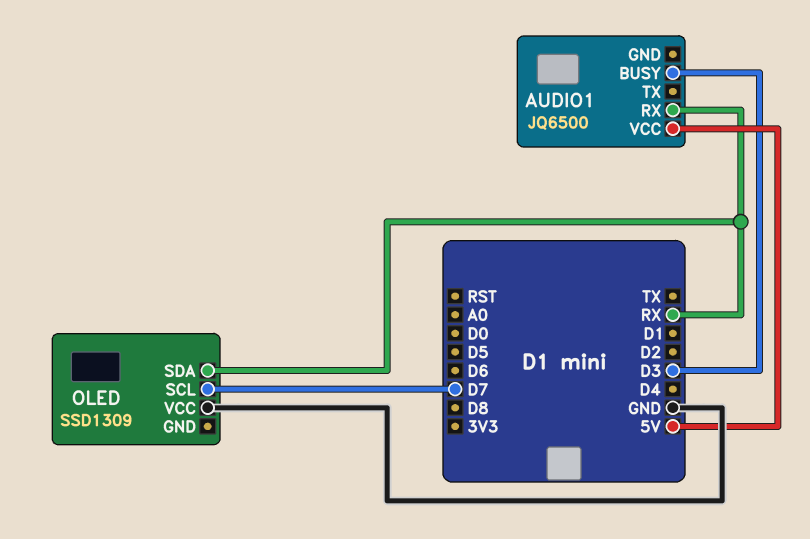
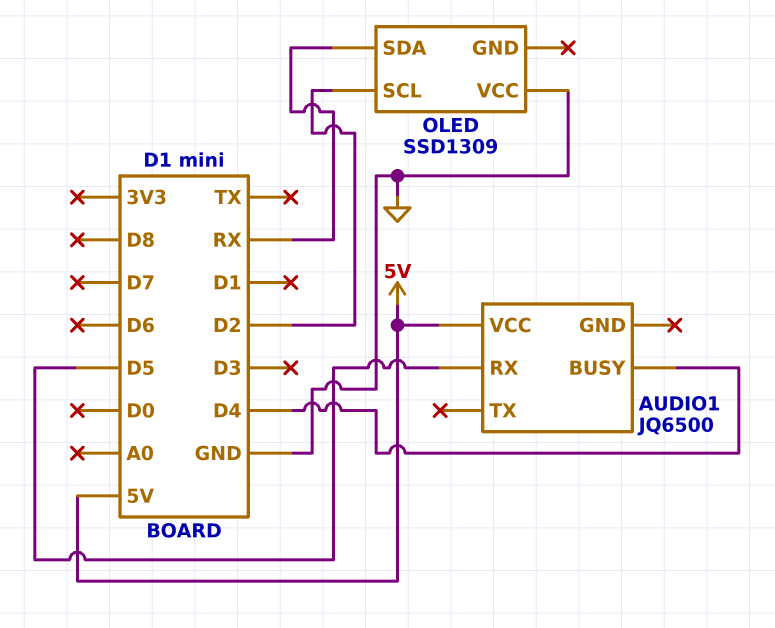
AUDIO1 pin BUSY: D3 -> D4
AUDIO1 pin RX: RX -> D5
OLED pin SCL: D7 -> D2

